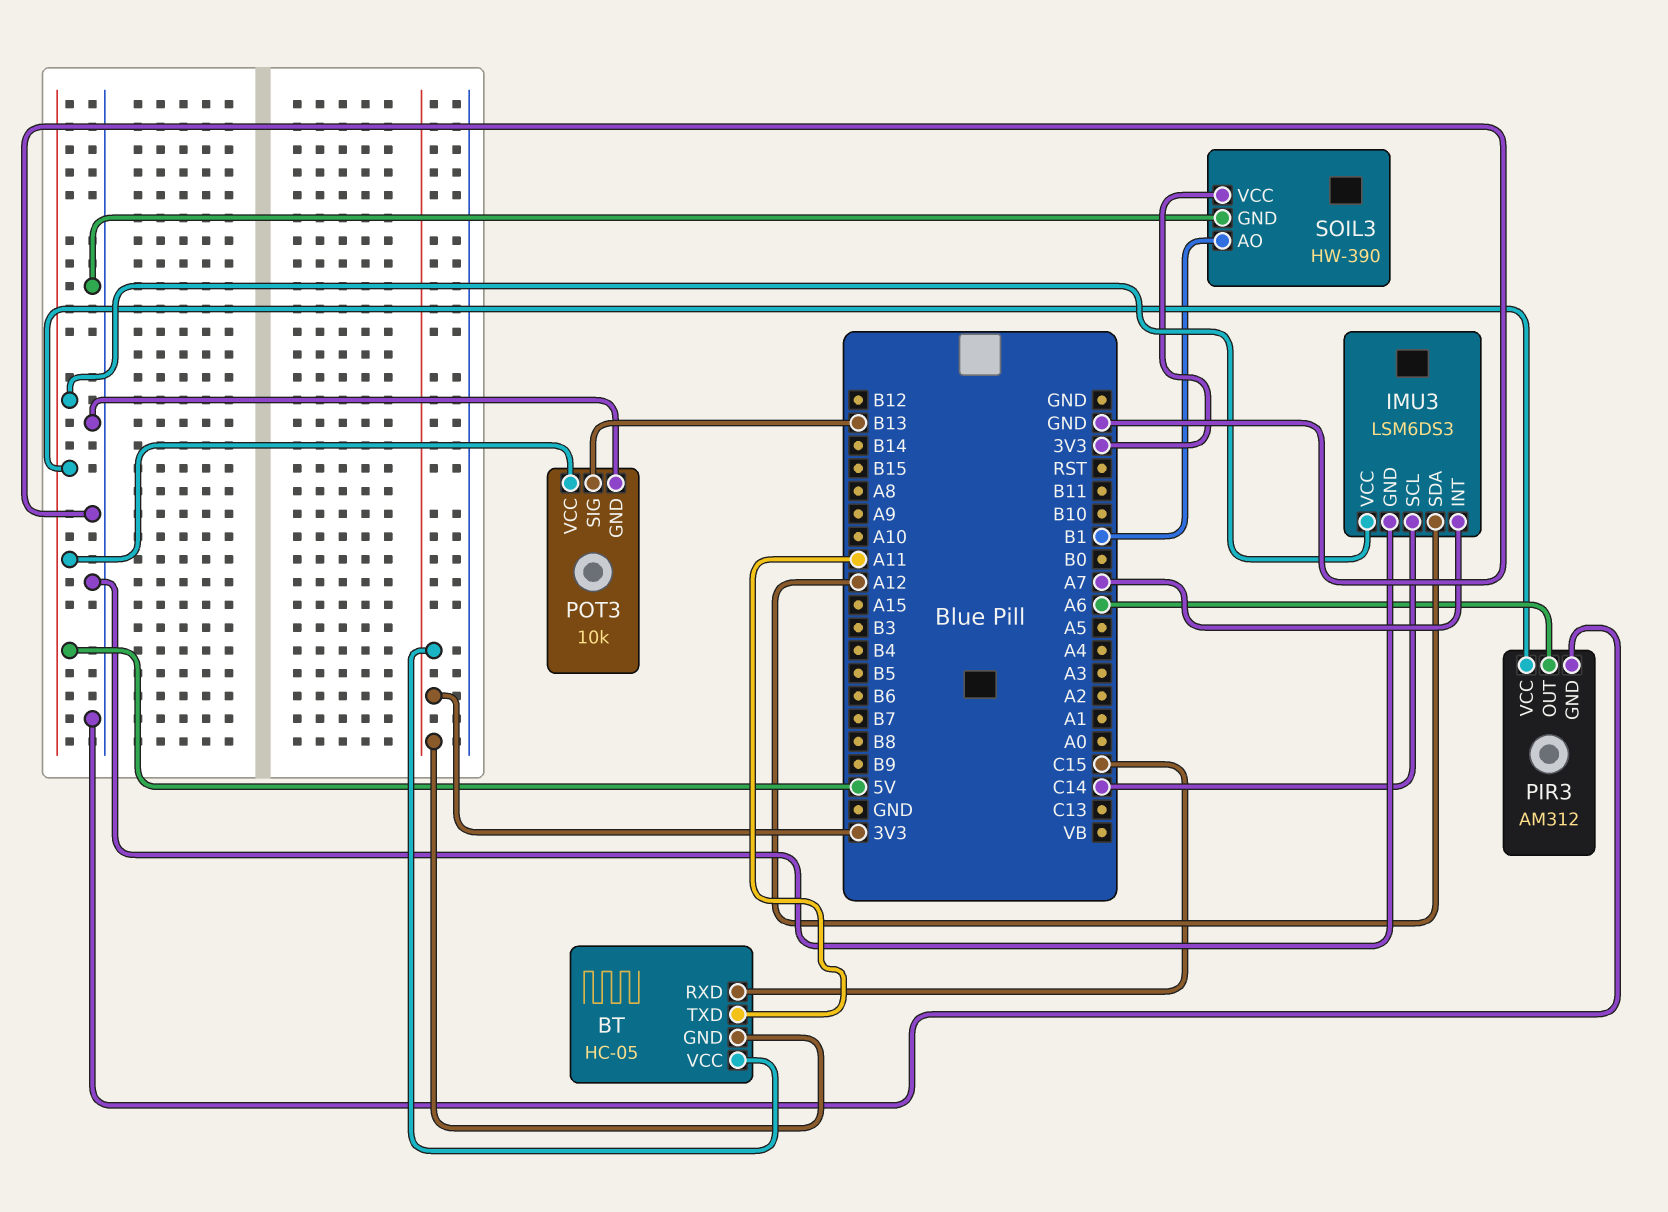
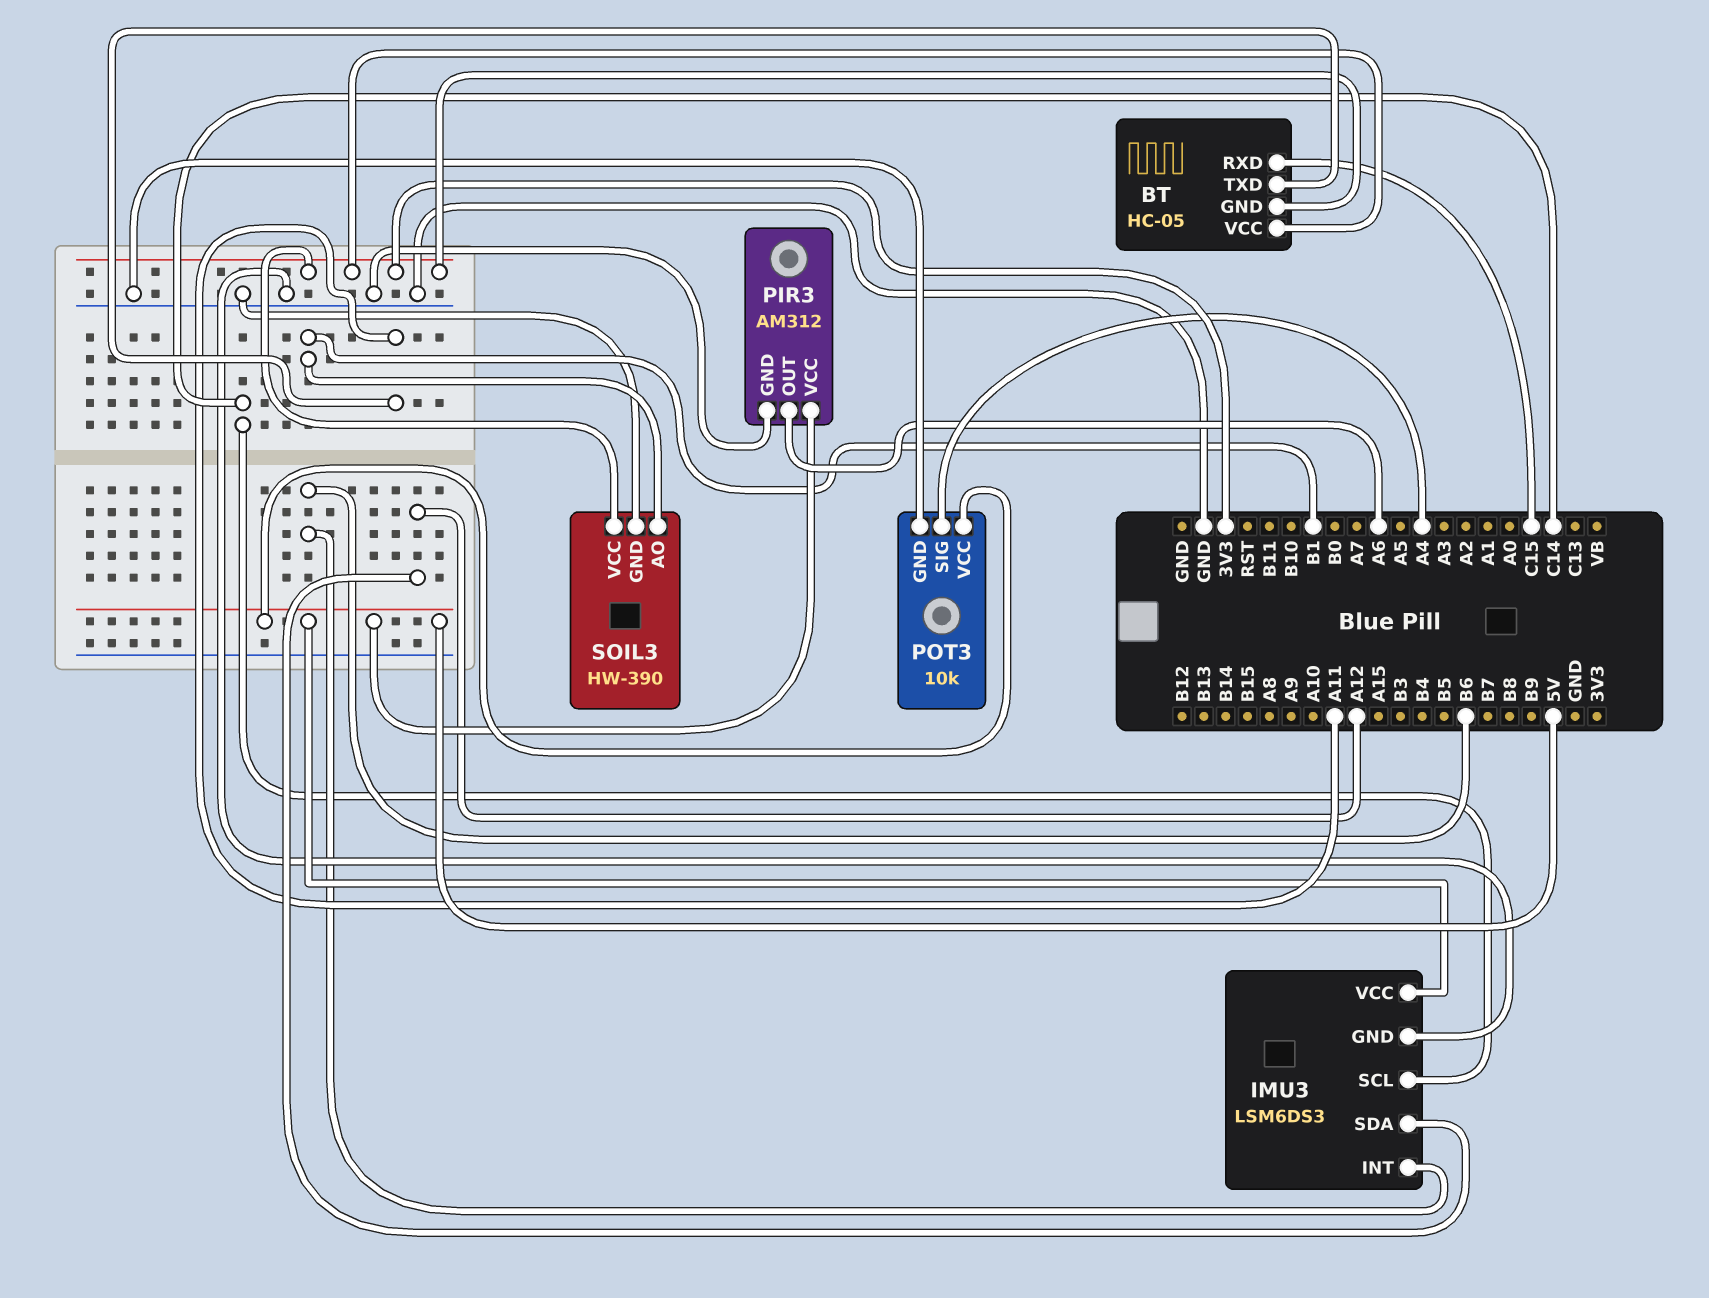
IMU3 pin INT: A7 -> B6
POT3 pin SIG: B13 -> A4

